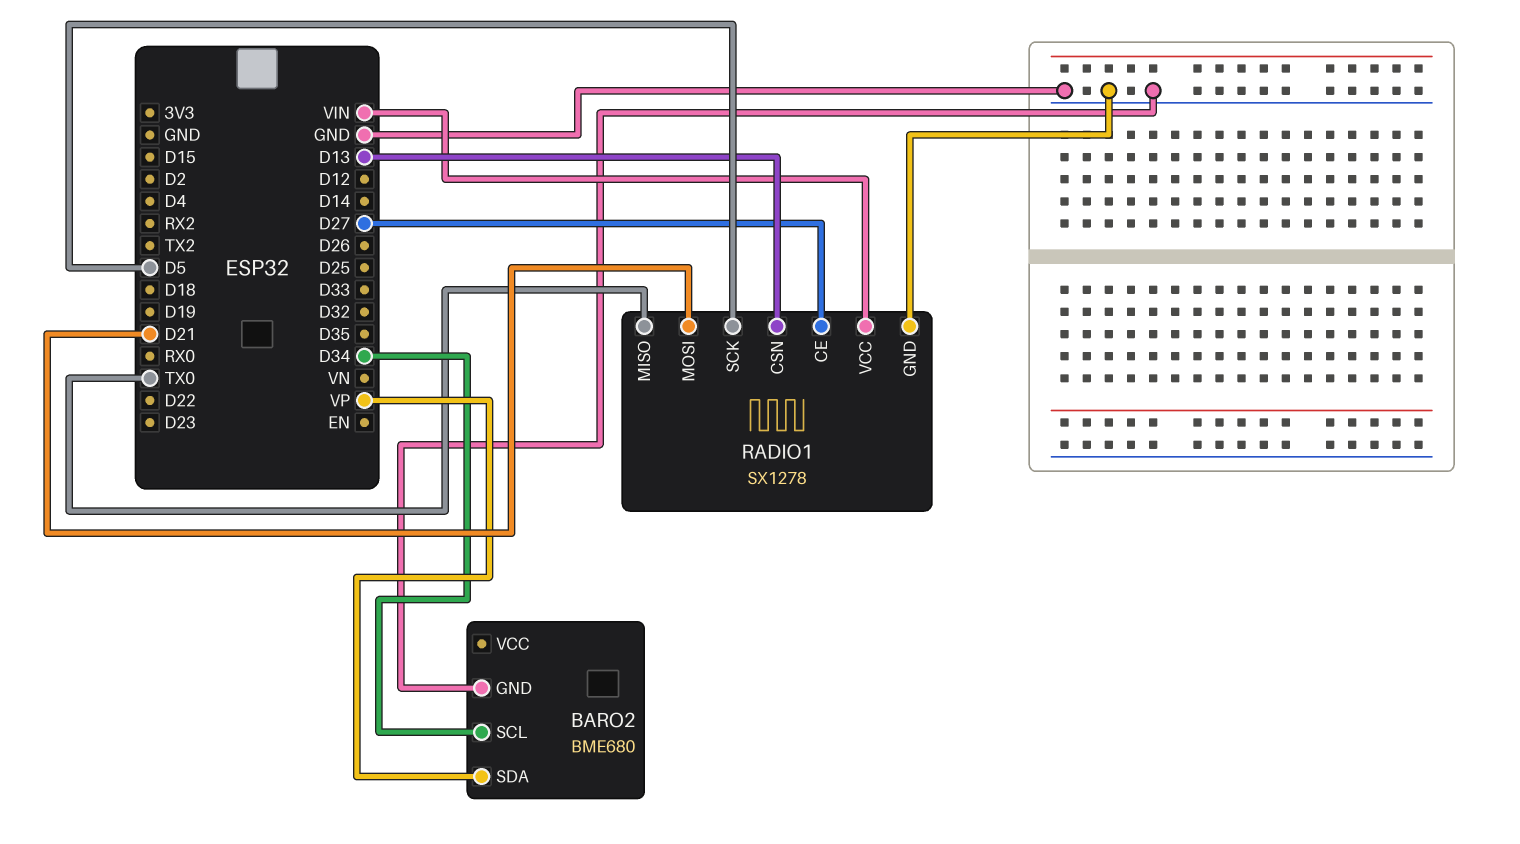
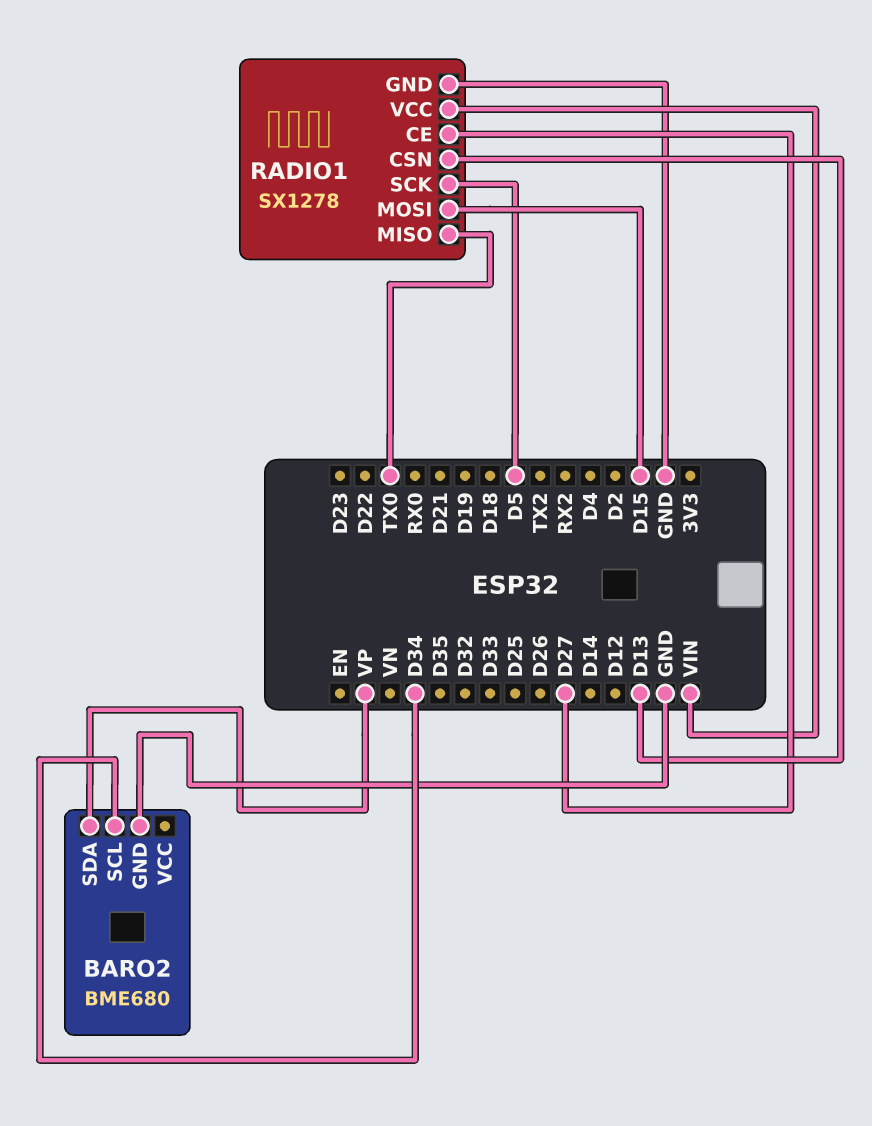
RADIO1 pin MOSI: D21 -> D15

